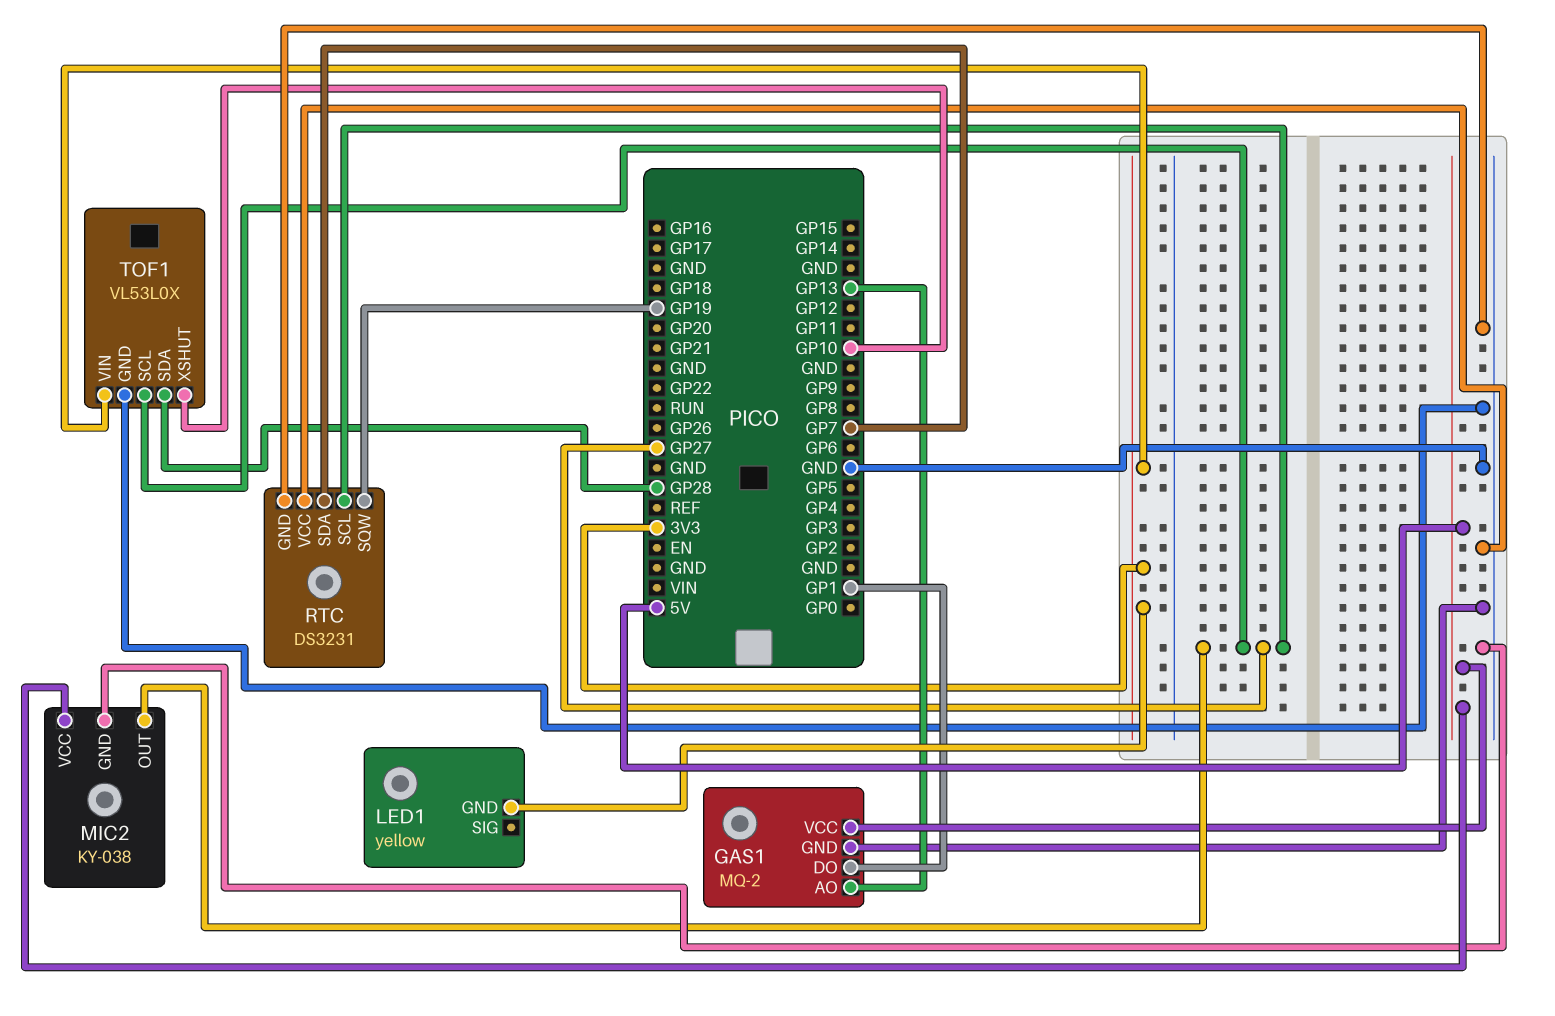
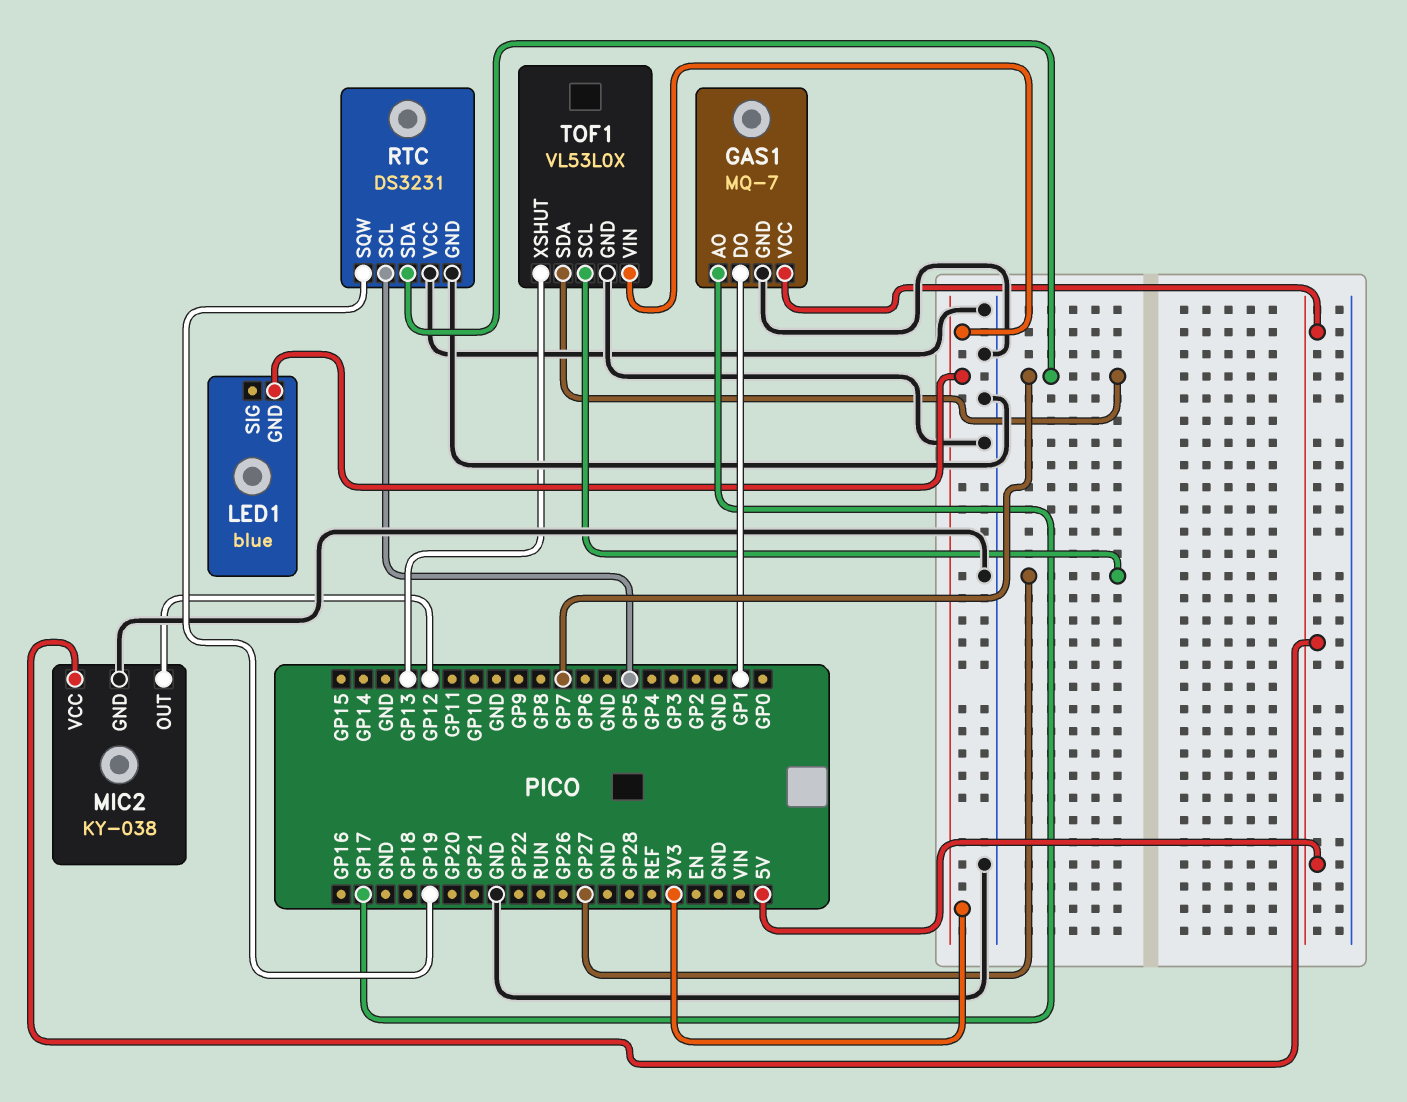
GAS1: MQ-2 -> MQ-7
GAS1 pin AO: GP13 -> GP17
LED1: yellow -> blue
MIC2 pin OUT: GP27 -> GP12
RTC pin SCL: GP27 -> GP5
TOF1 pin SDA: GP28 -> GP7
TOF1 pin XSHUT: GP10 -> GP13

